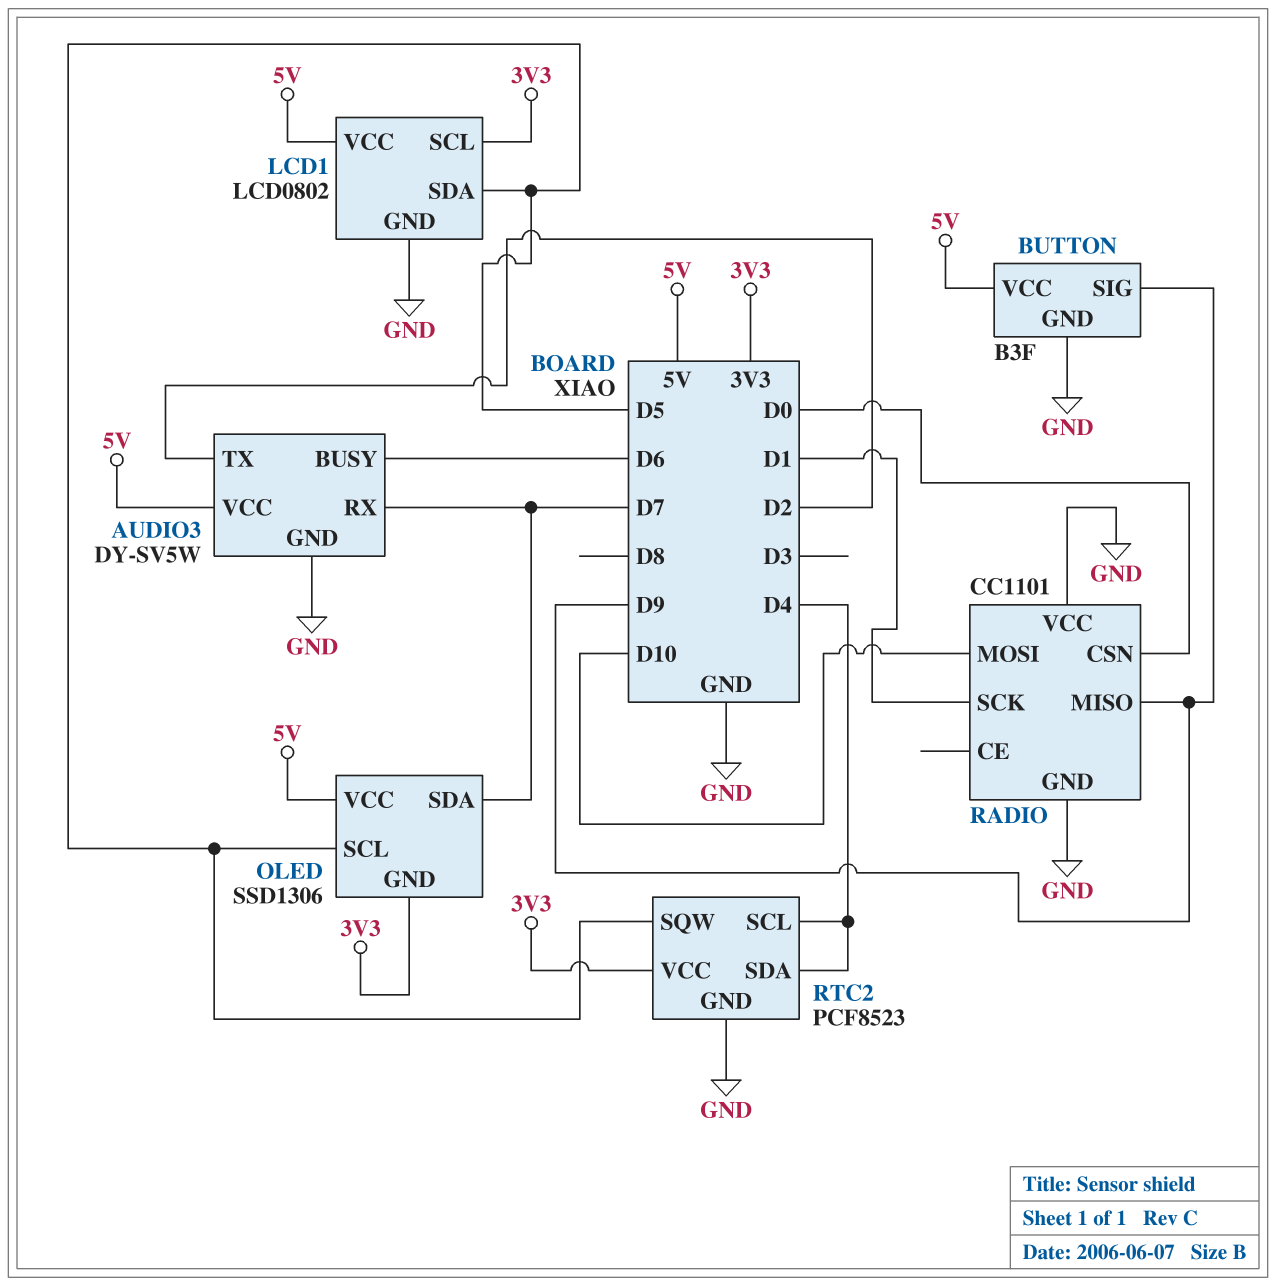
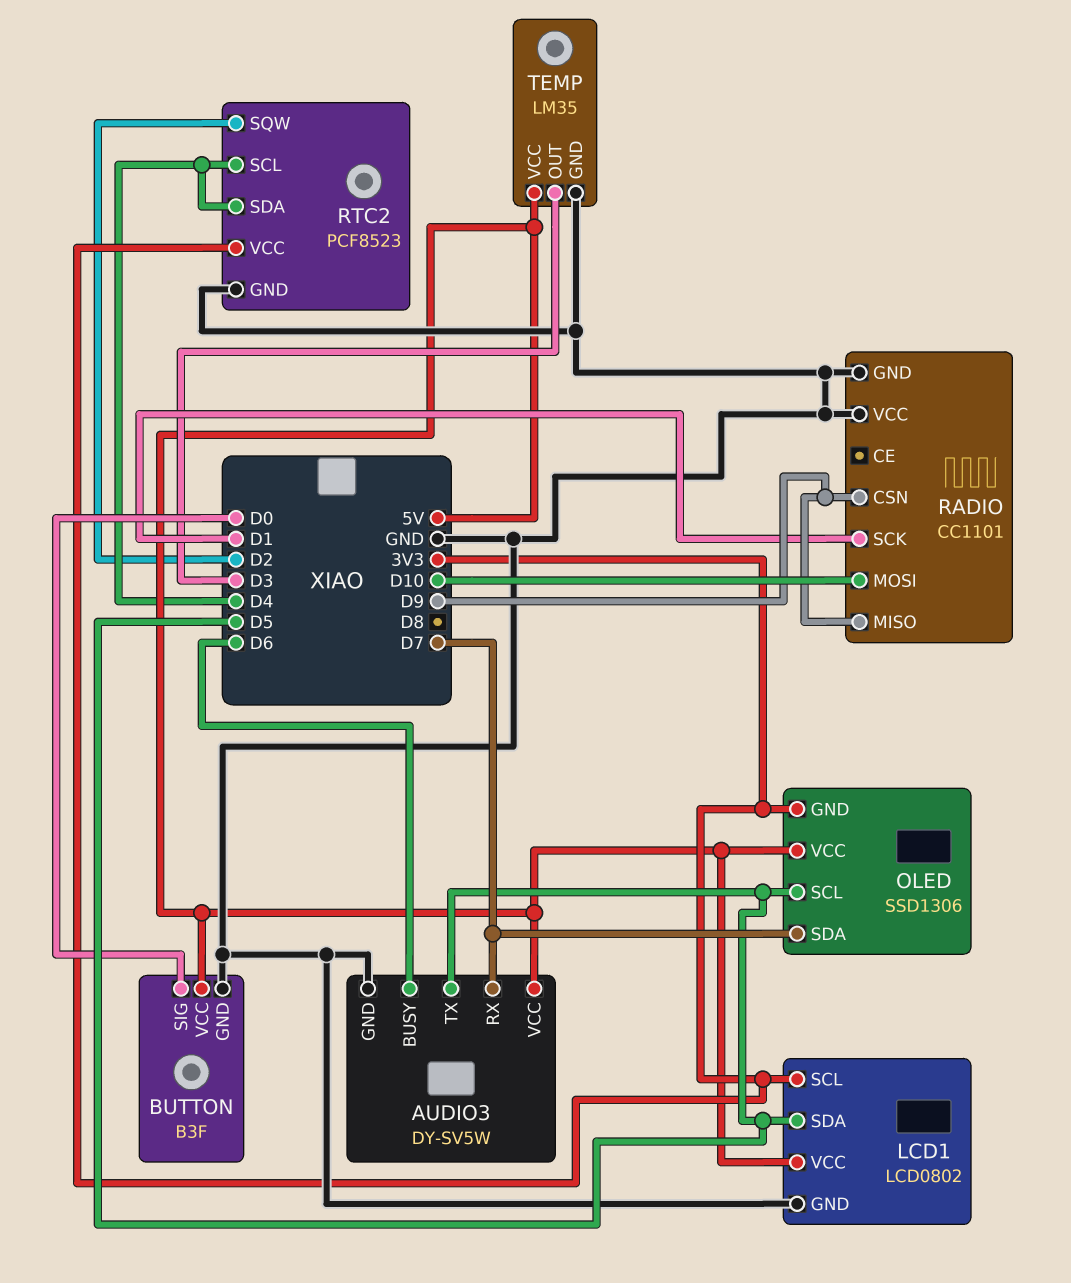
AUDIO3 pin TX: D2 -> D5
BUTTON pin SIG: D9 -> D0
RADIO pin CSN: D0 -> D9
RTC2 pin SQW: D5 -> D2
TEMP: none -> LM35
TEMP pin GND: none -> GND
TEMP pin OUT: none -> D3
TEMP pin VCC: none -> 5V

